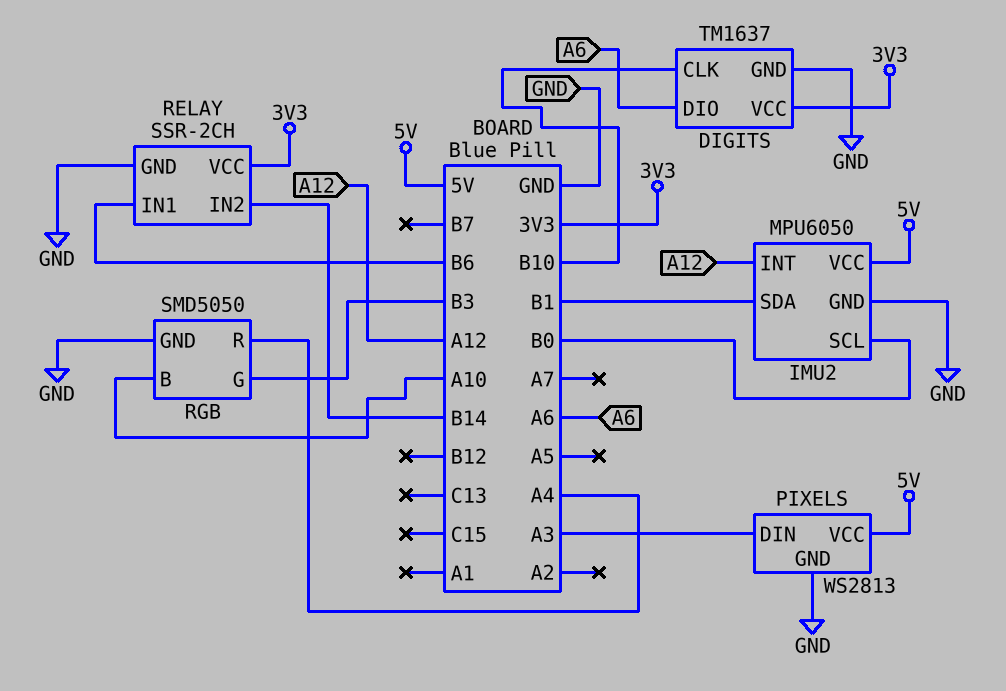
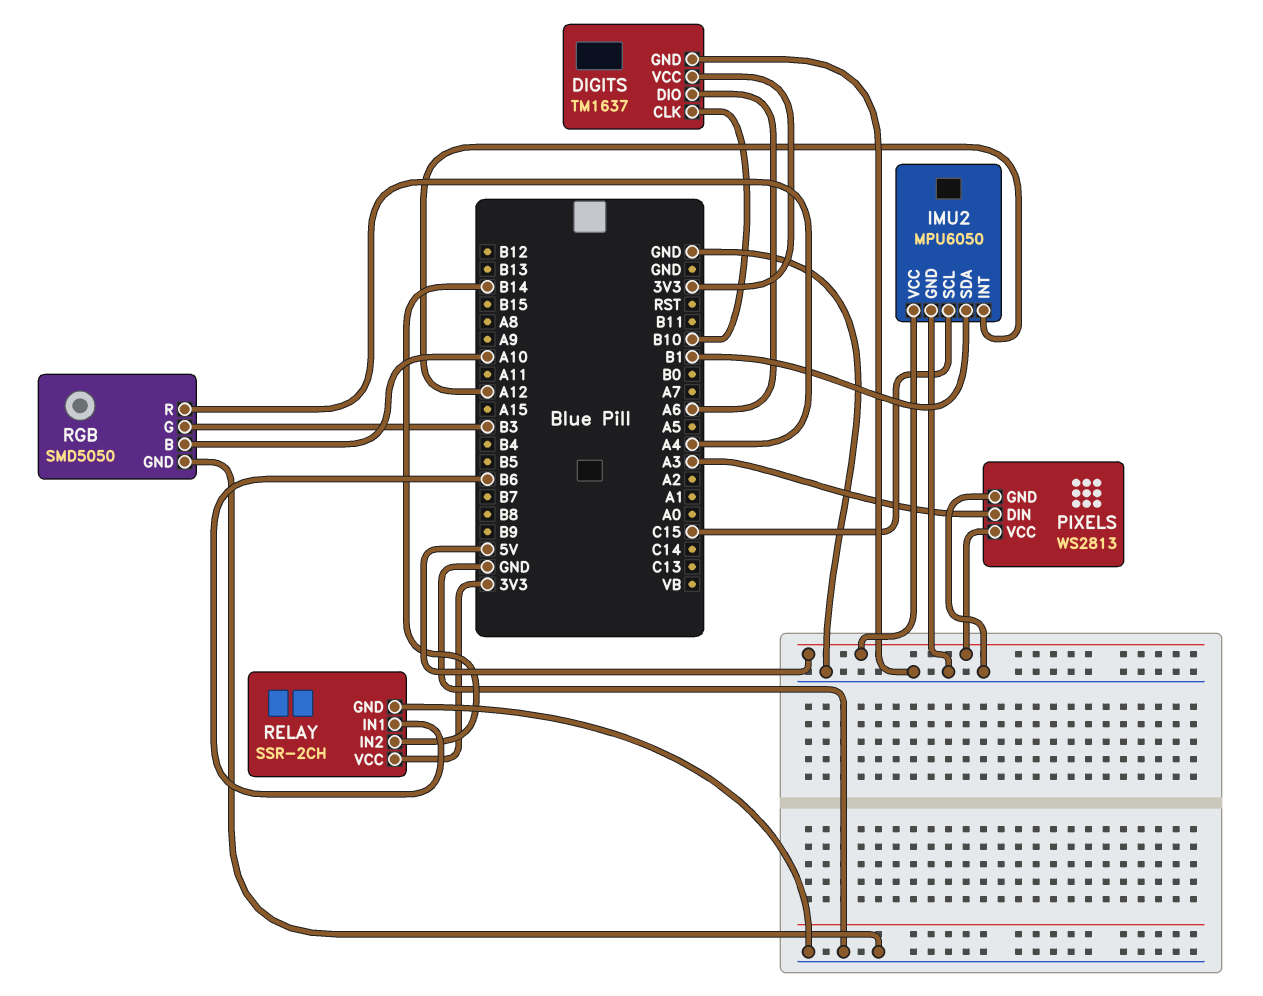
IMU2 pin SCL: B0 -> C15

